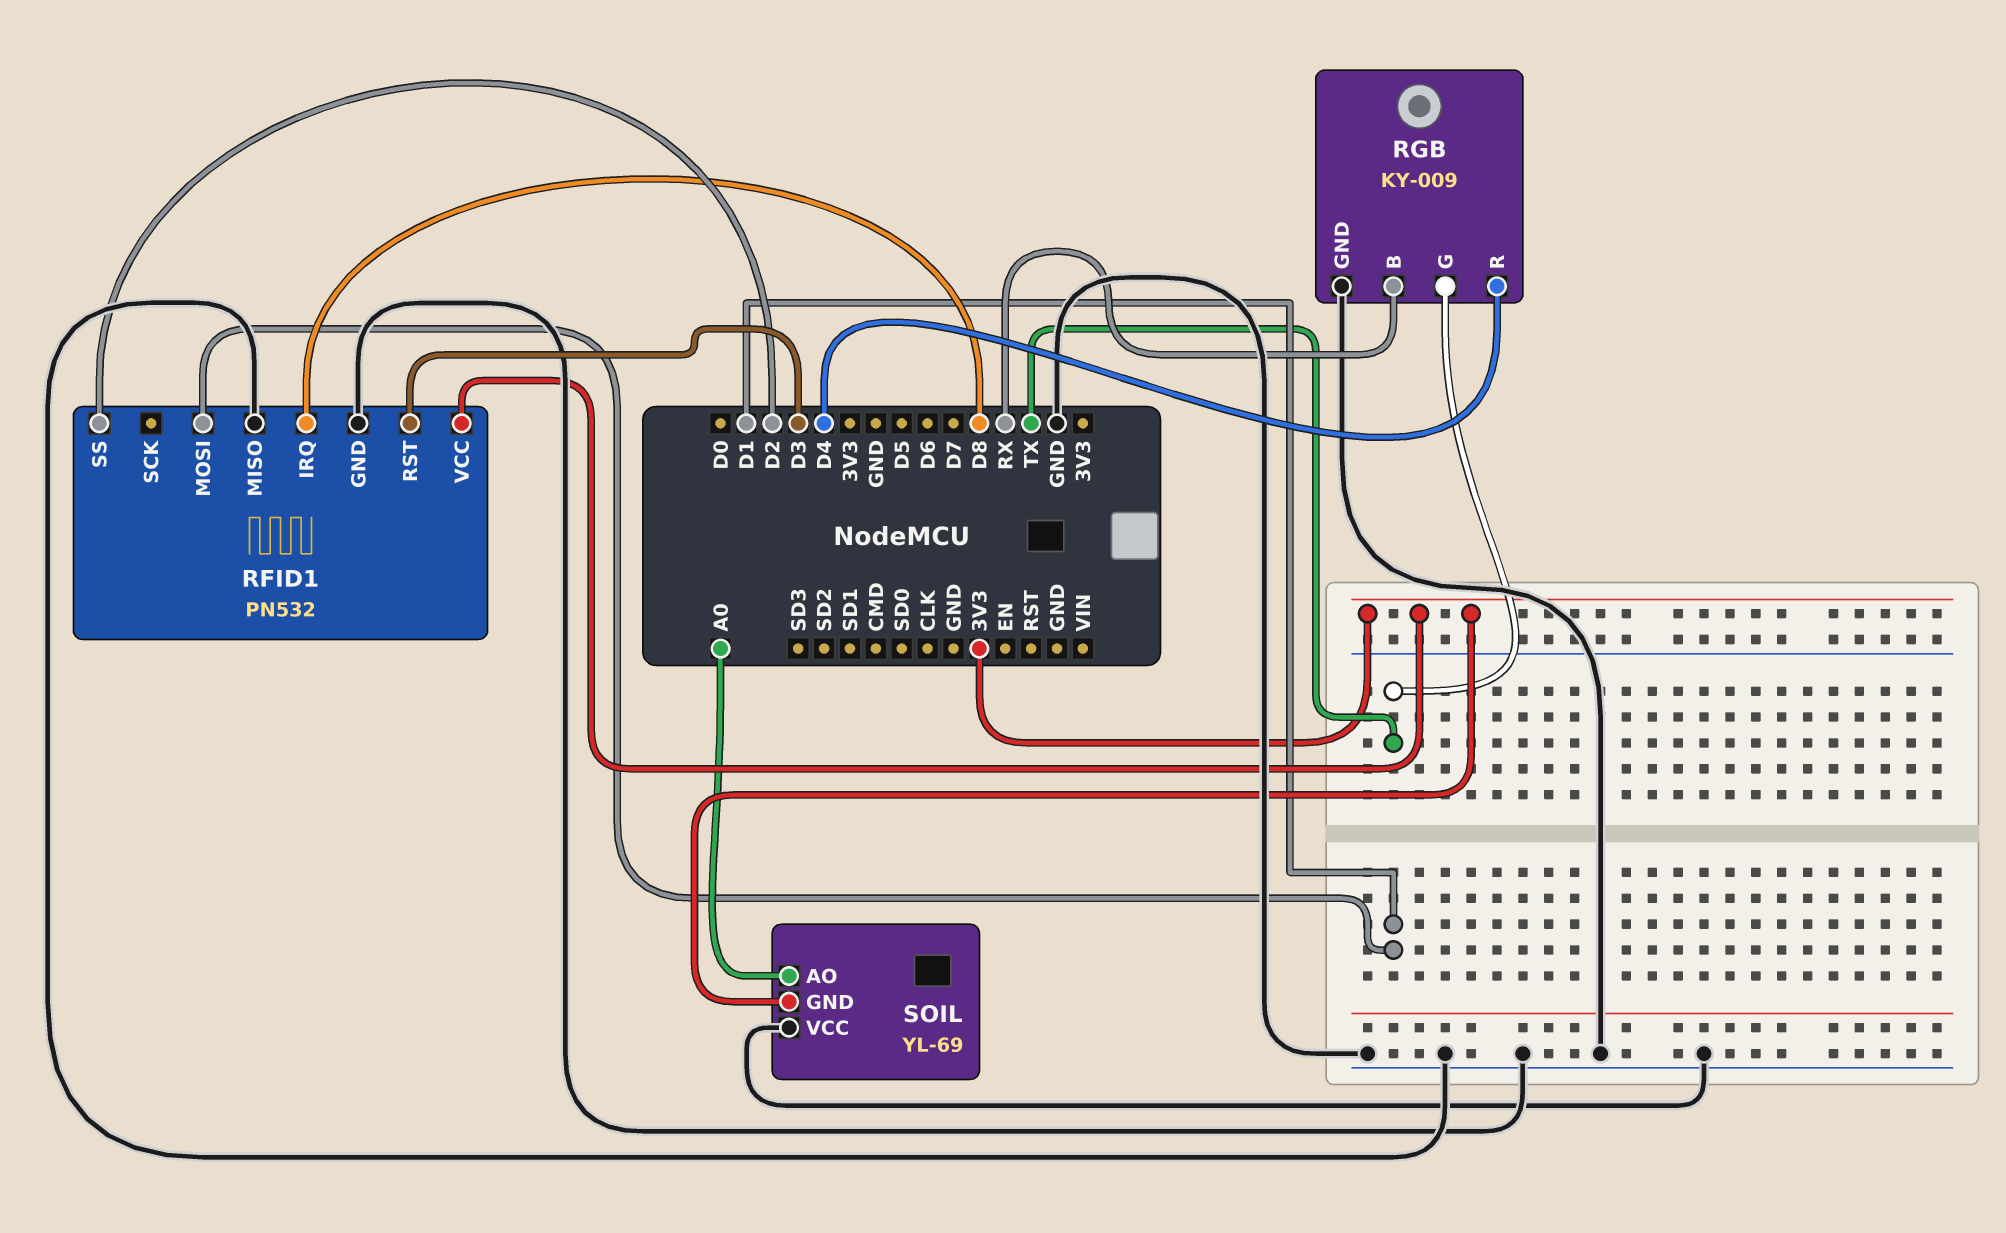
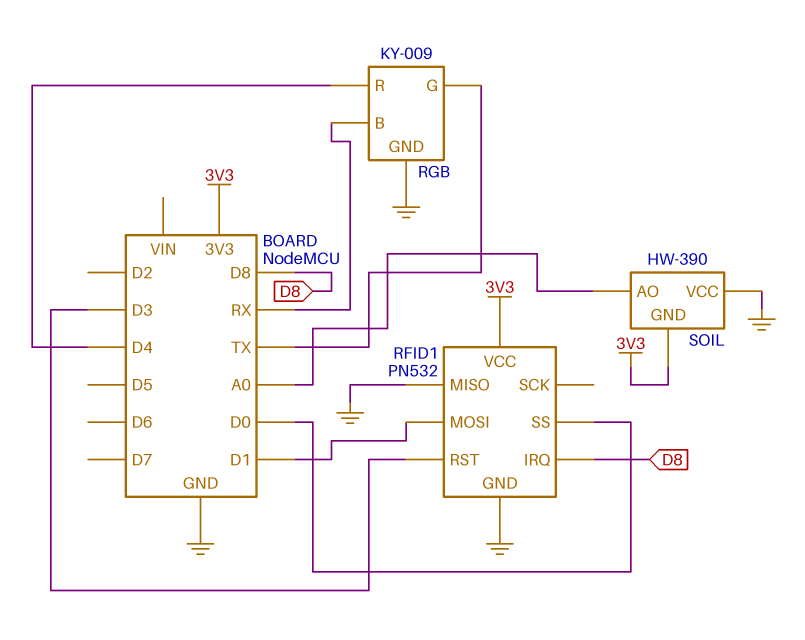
RFID1 pin SS: D2 -> D0
SOIL: YL-69 -> HW-390

